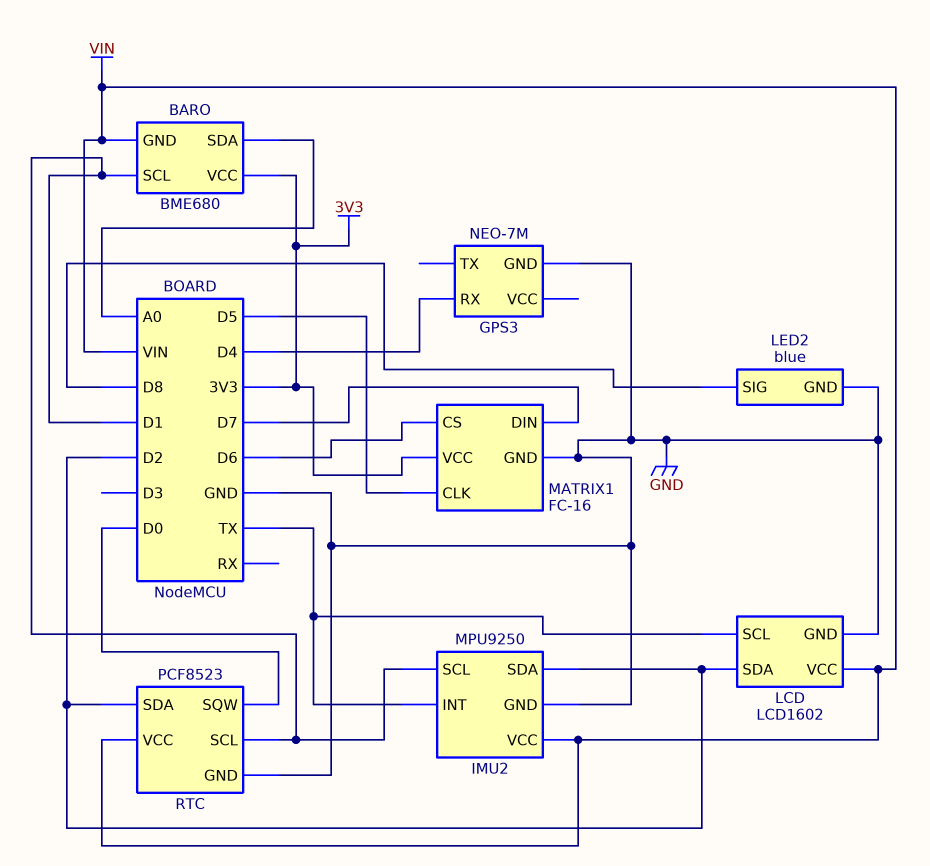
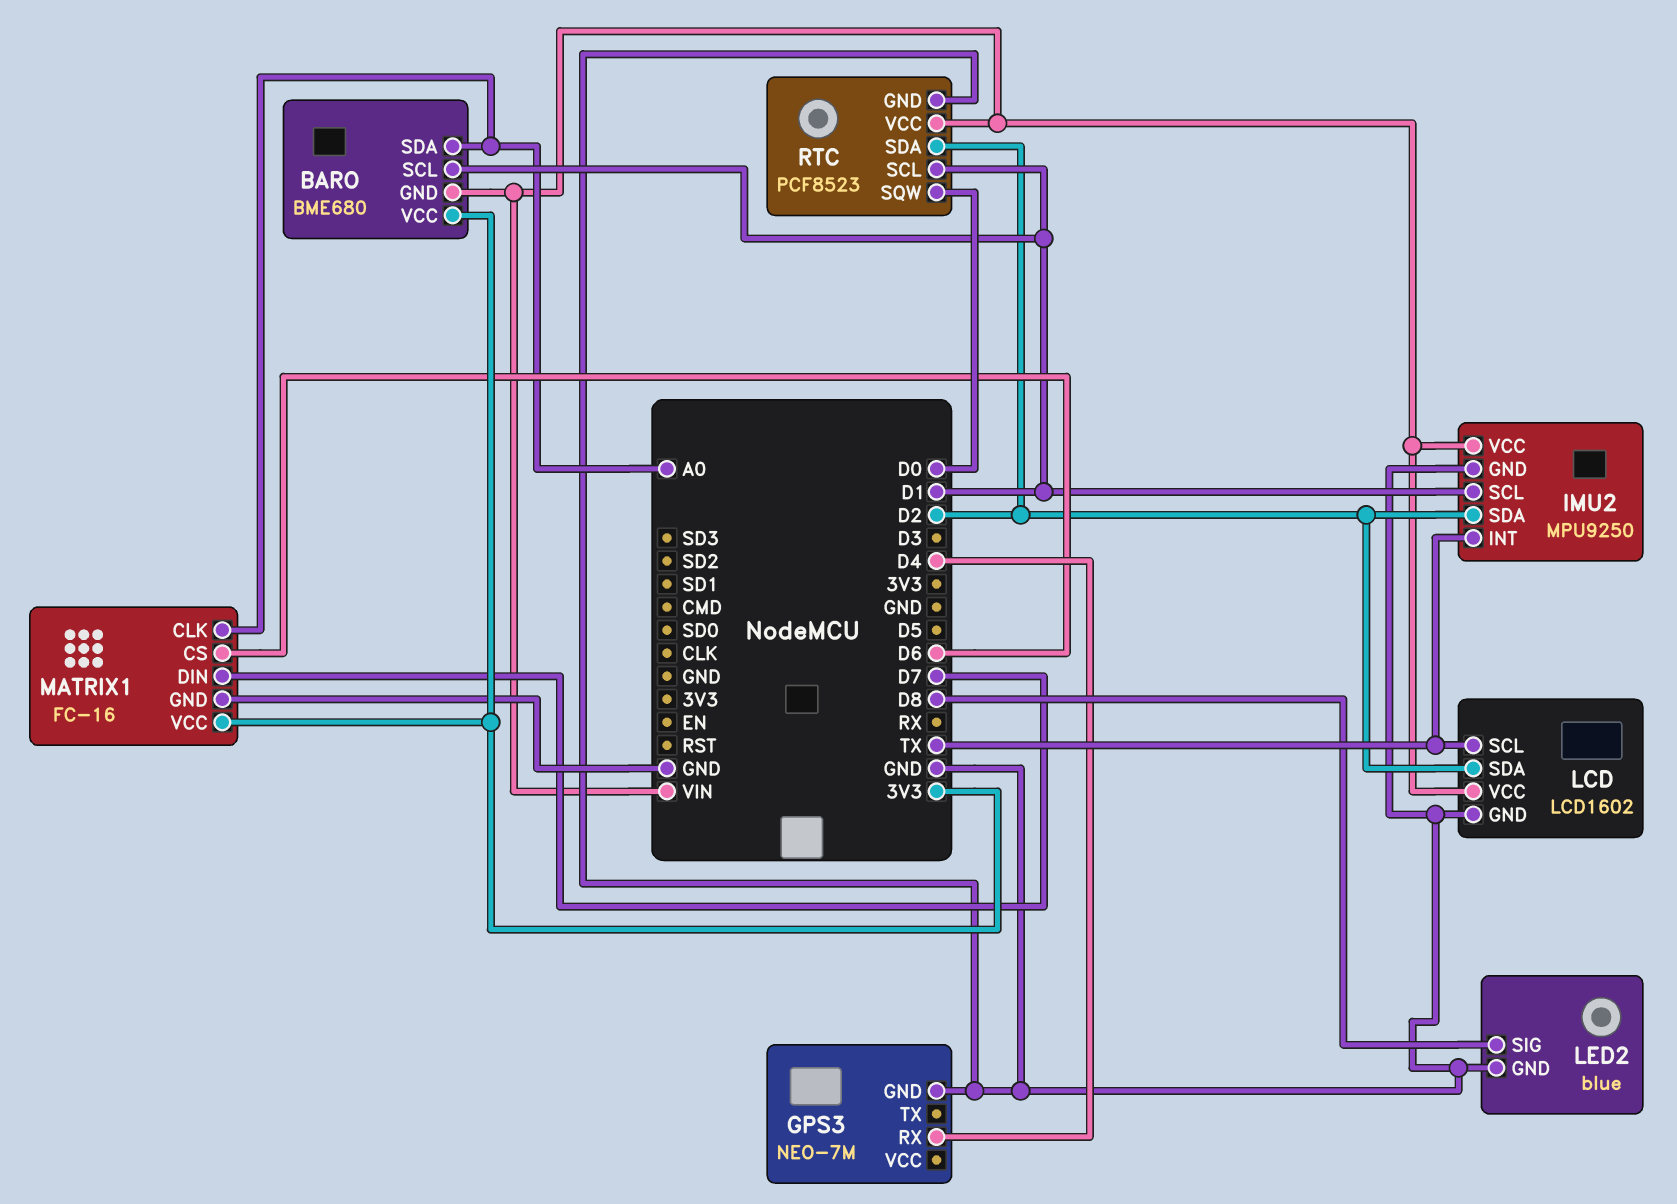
MATRIX1 pin CLK: D5 -> A0

